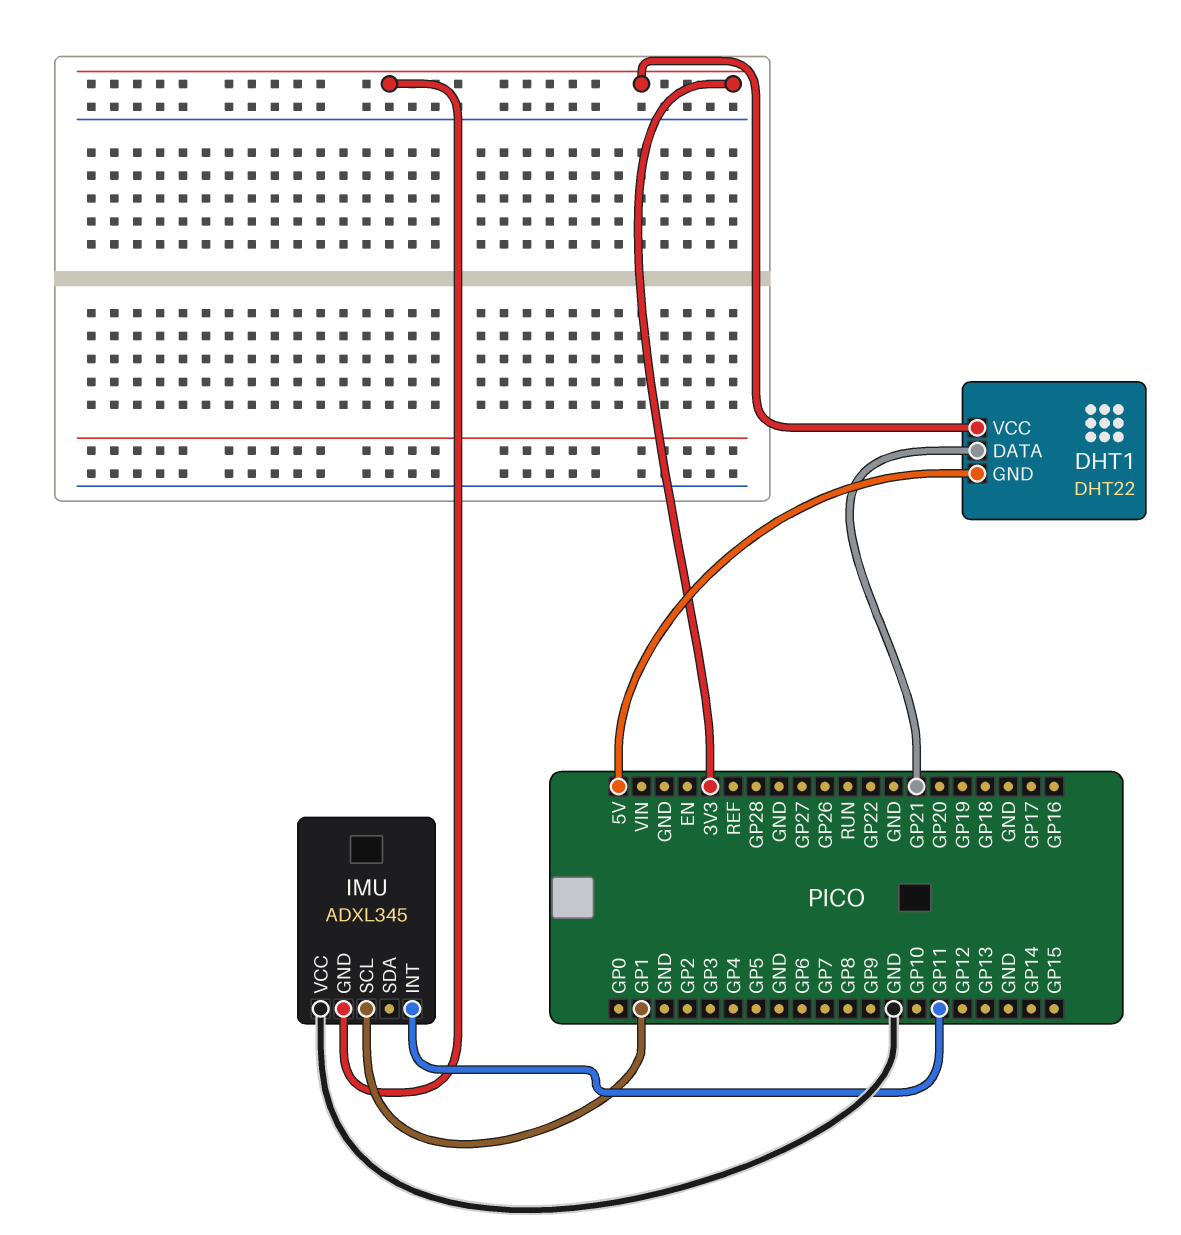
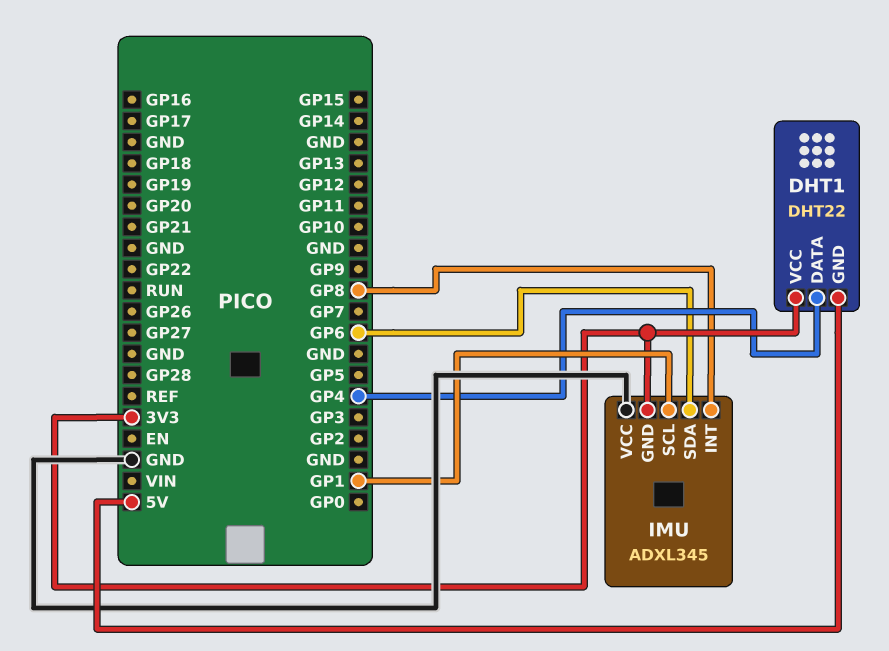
DHT1 pin DATA: GP21 -> GP4
IMU pin INT: GP11 -> GP8
IMU pin SDA: none -> GP6

